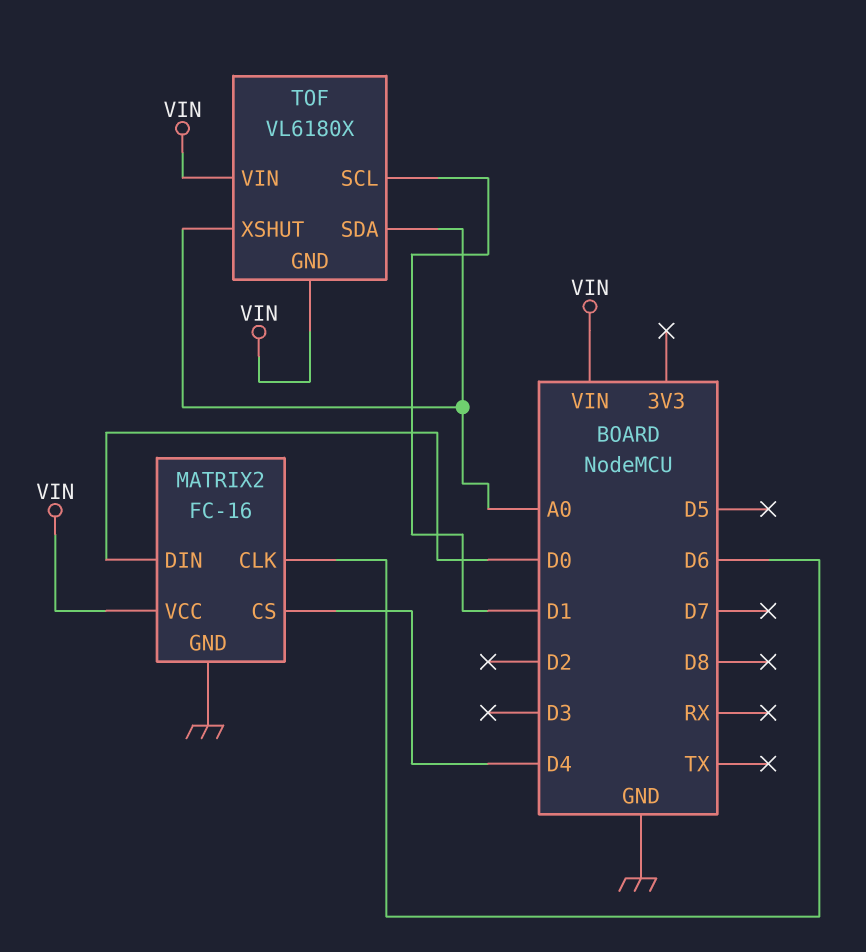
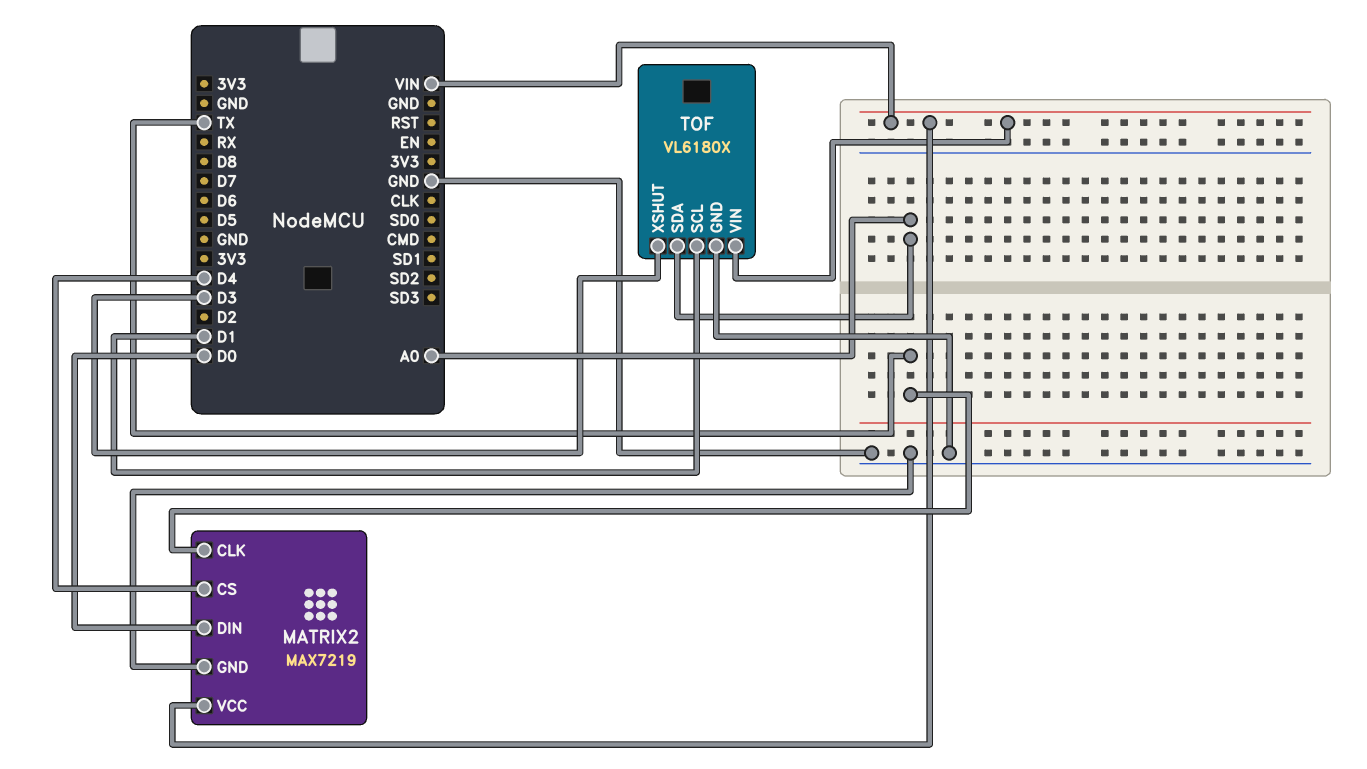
MATRIX2: FC-16 -> MAX7219
MATRIX2 pin CLK: D6 -> TX
TOF pin GND: VIN -> GND
TOF pin XSHUT: A0 -> D3

